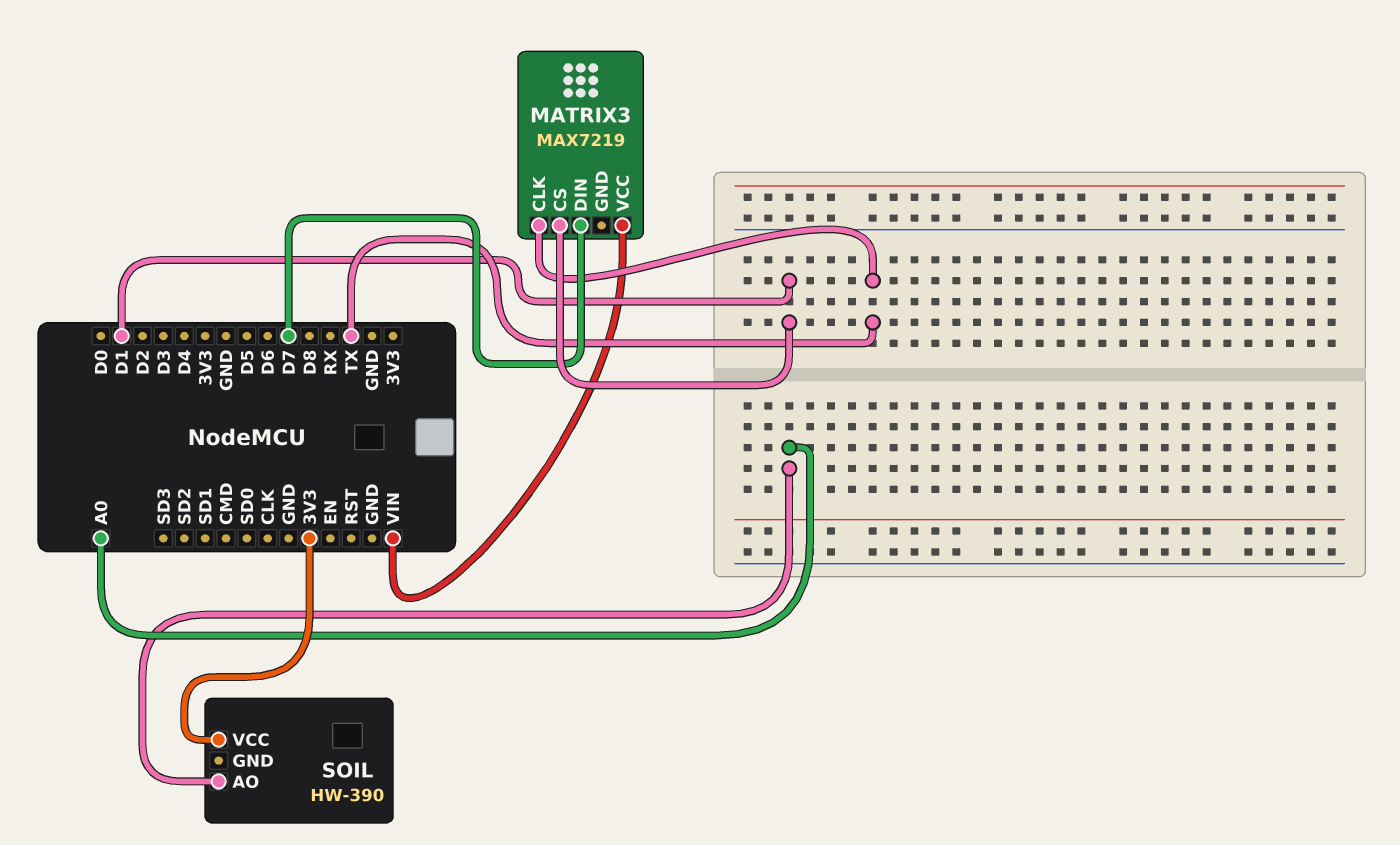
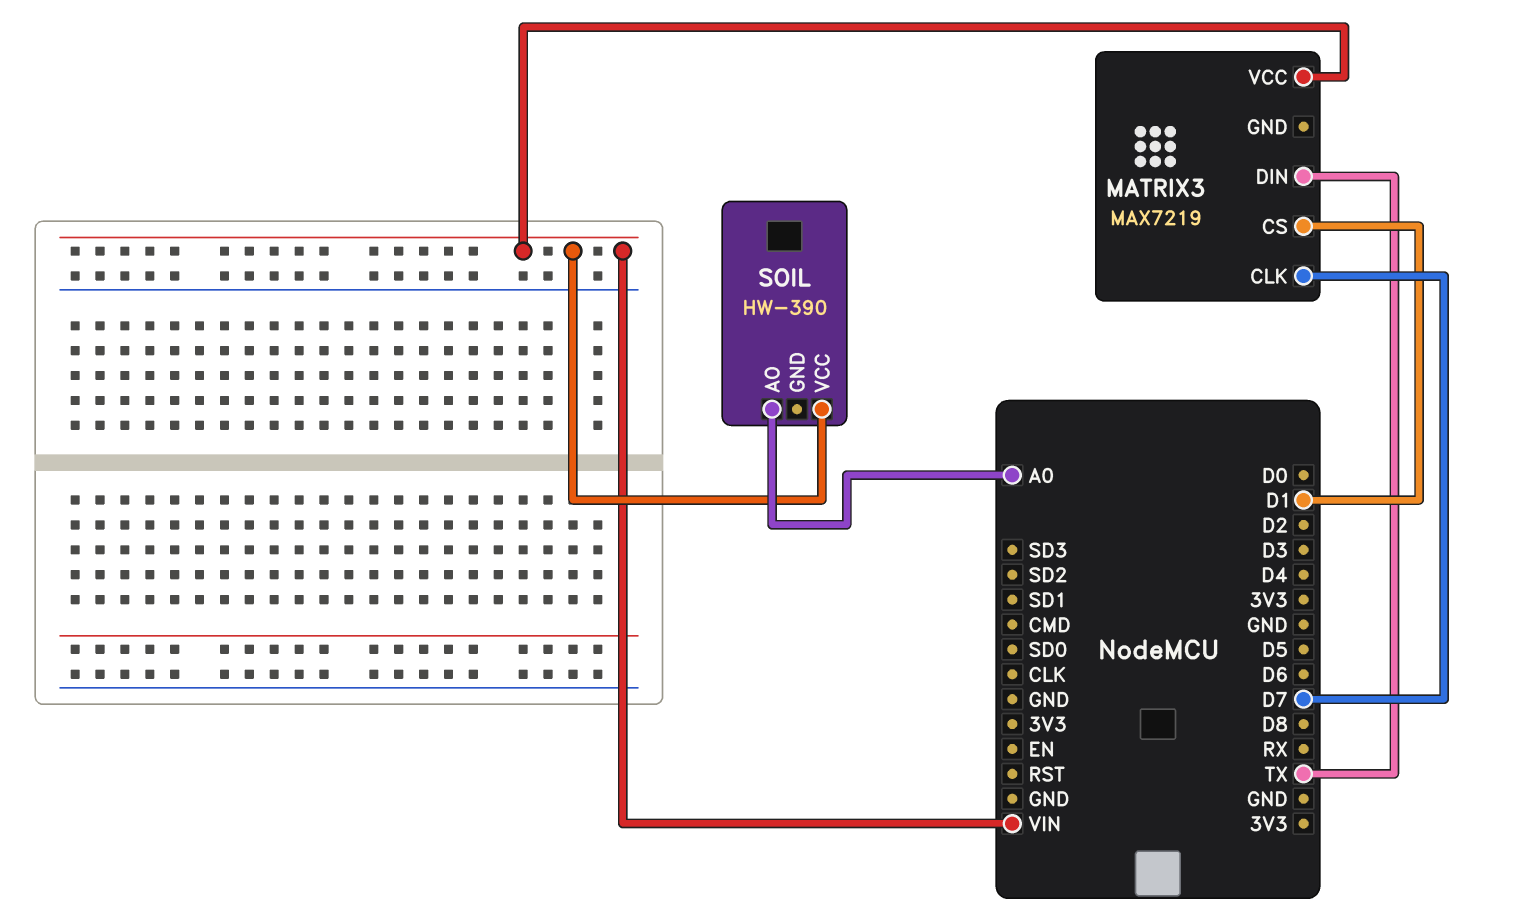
MATRIX3 pin CLK: TX -> D7
MATRIX3 pin DIN: D7 -> TX
SOIL pin VCC: 3V3 -> VIN

